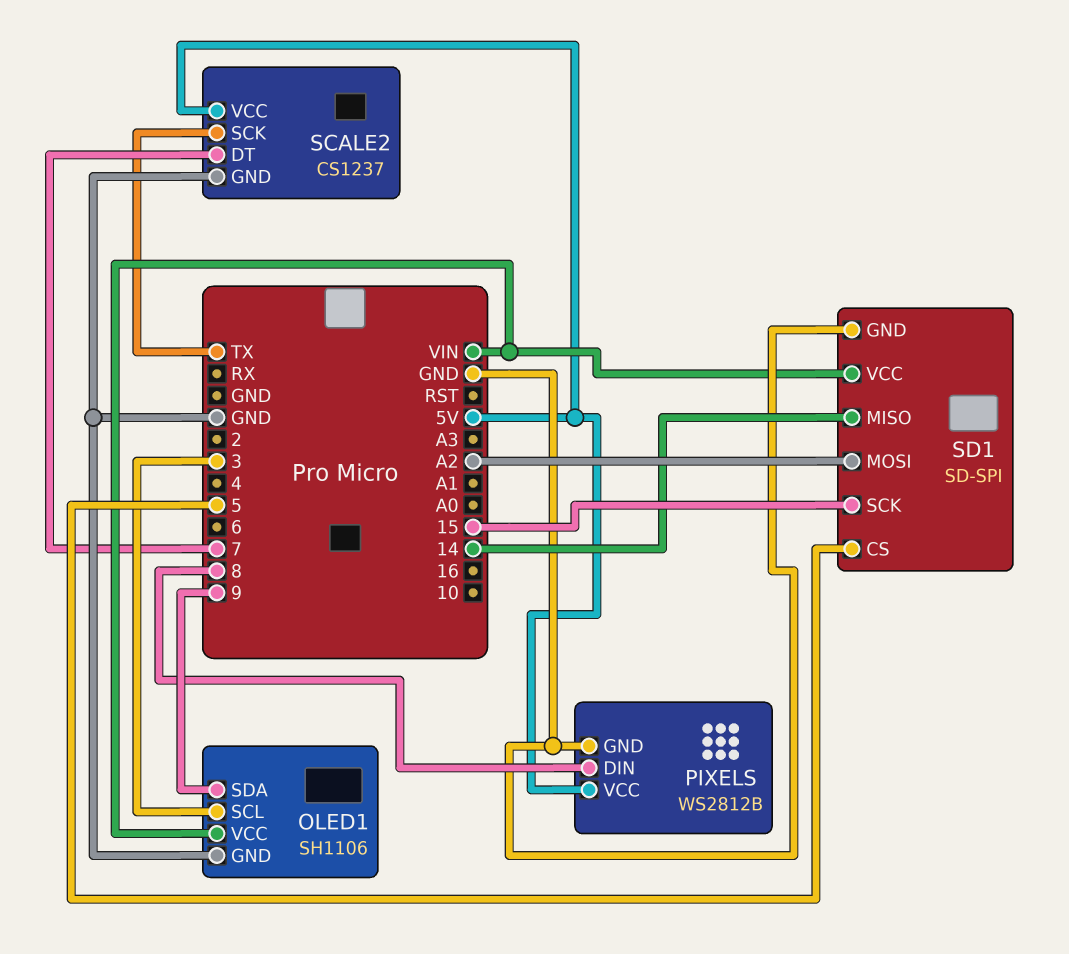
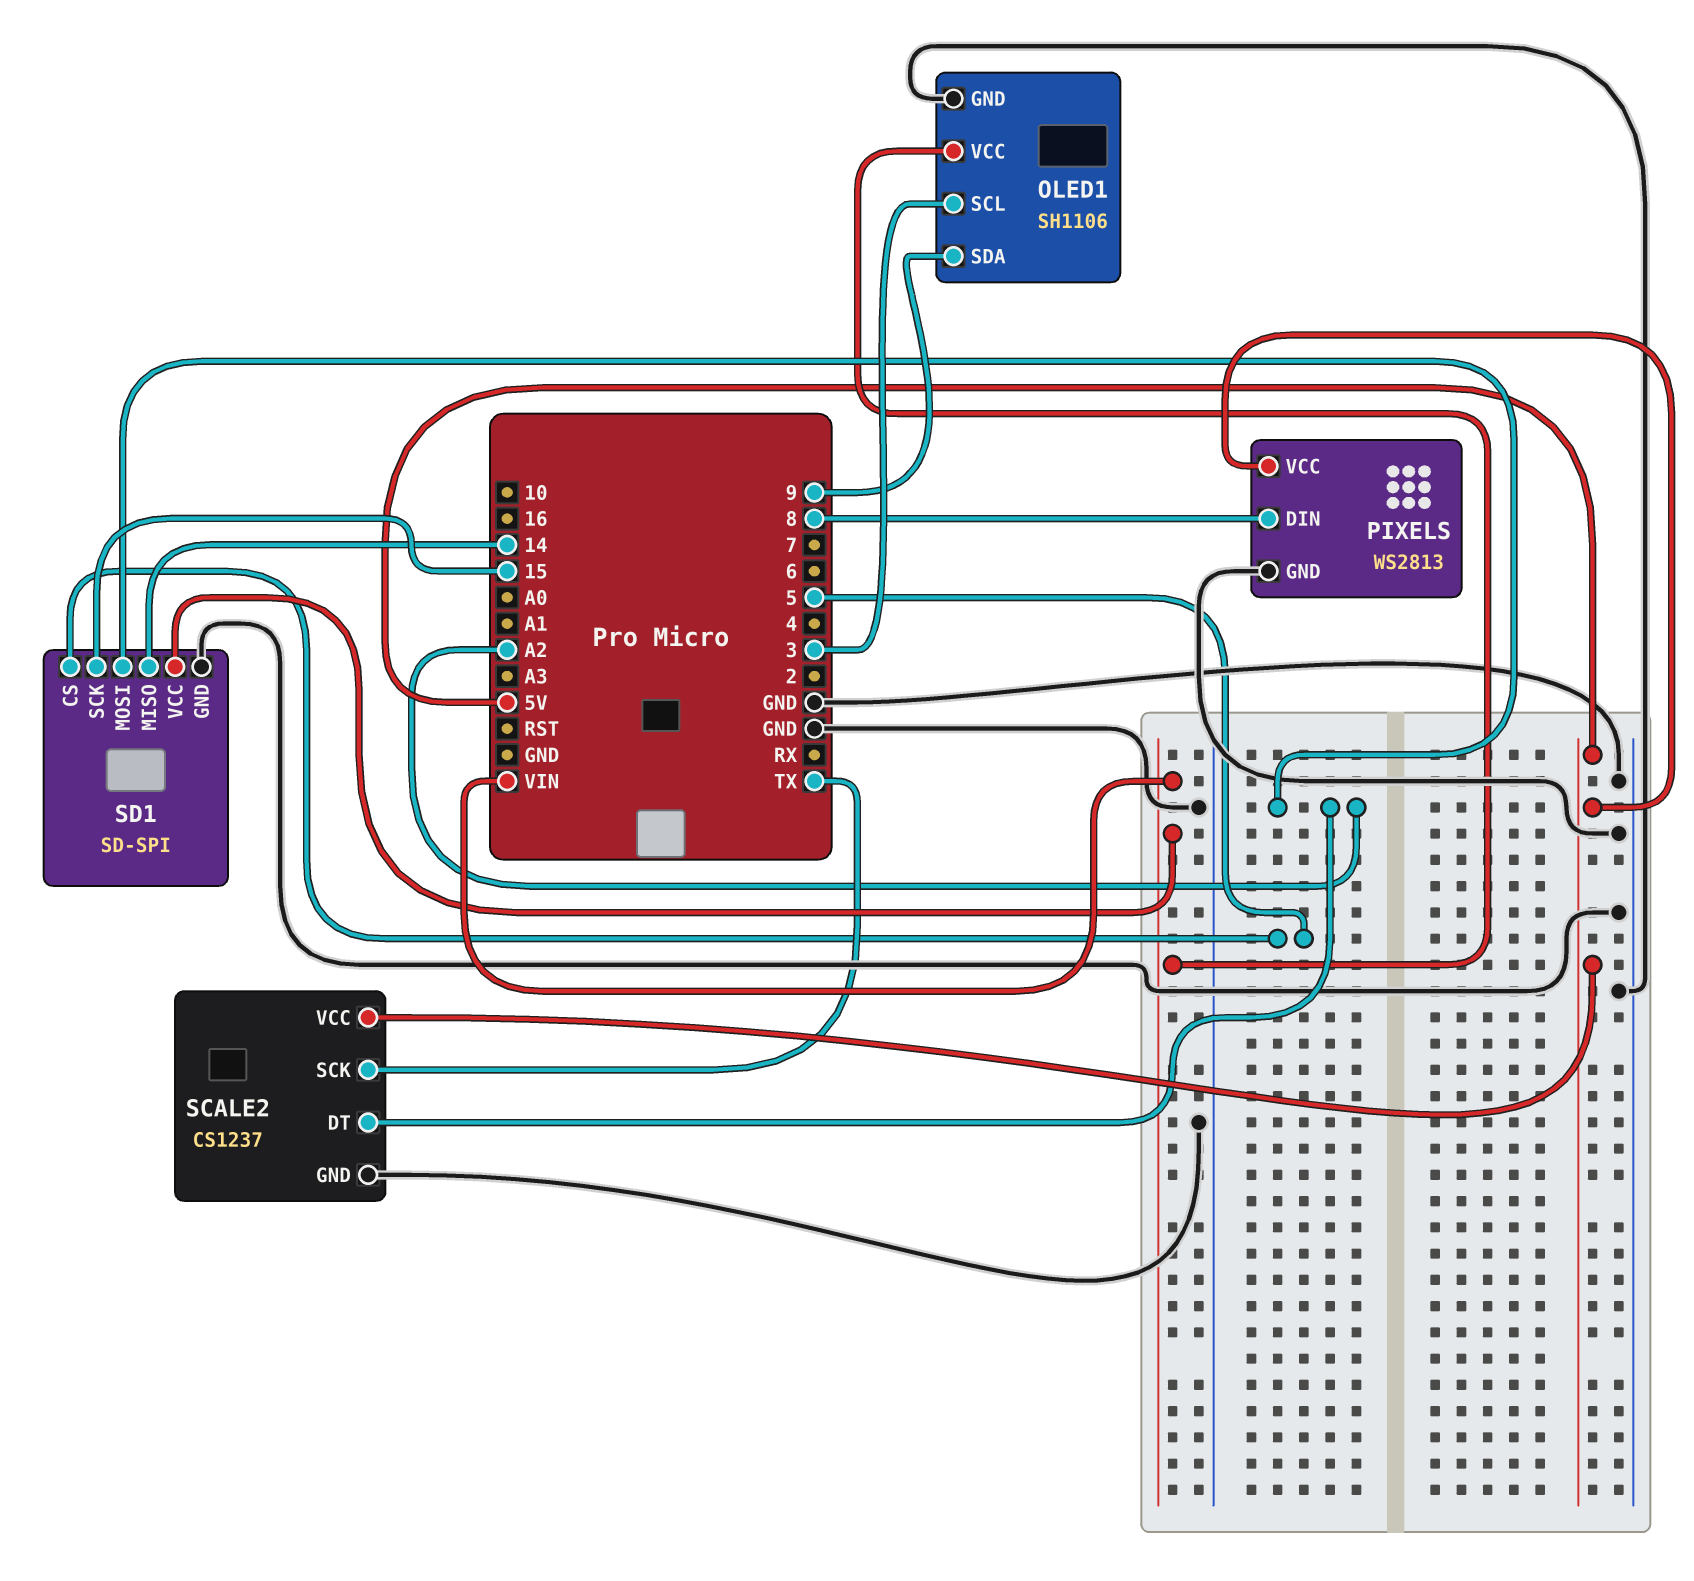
PIXELS: WS2812B -> WS2813
SCALE2 pin DT: 7 -> A2

